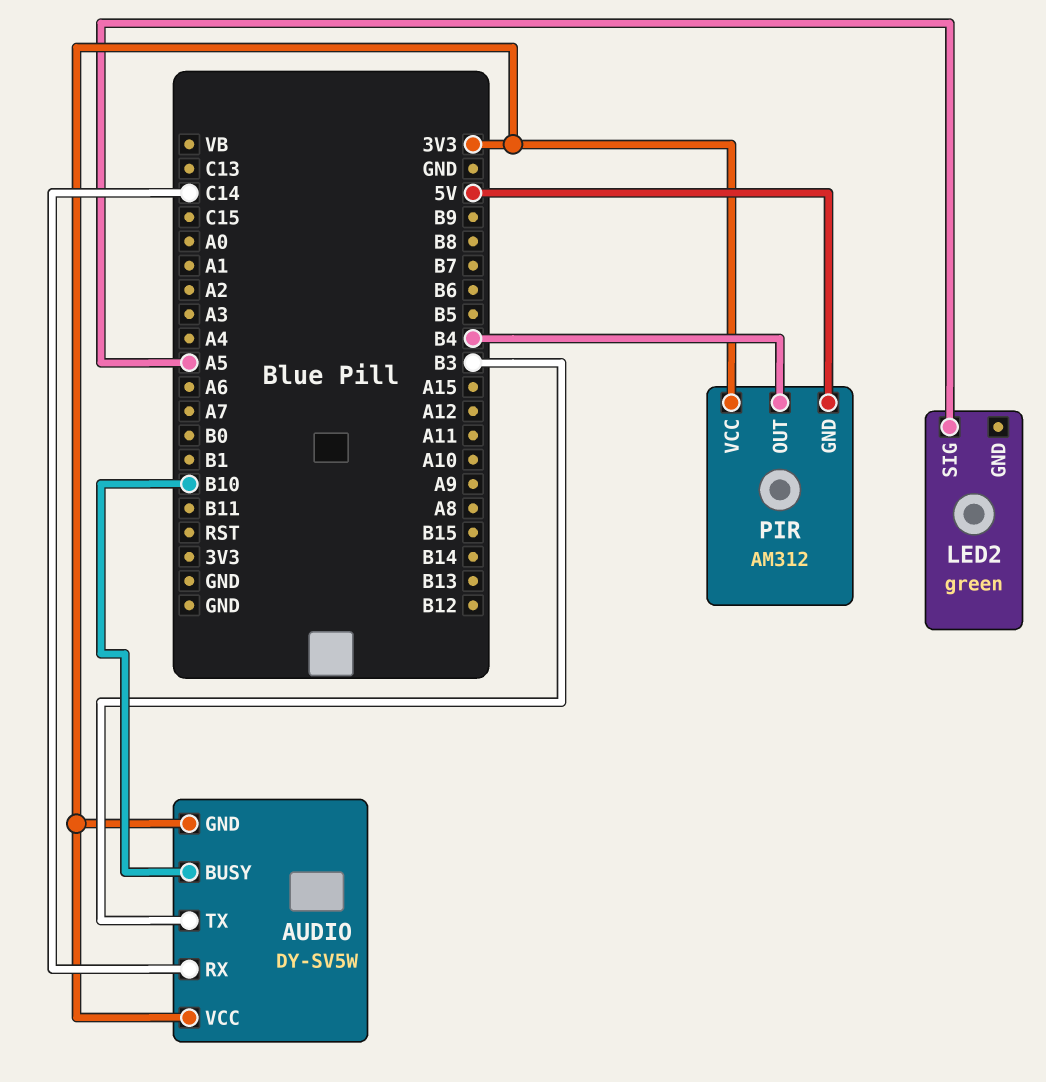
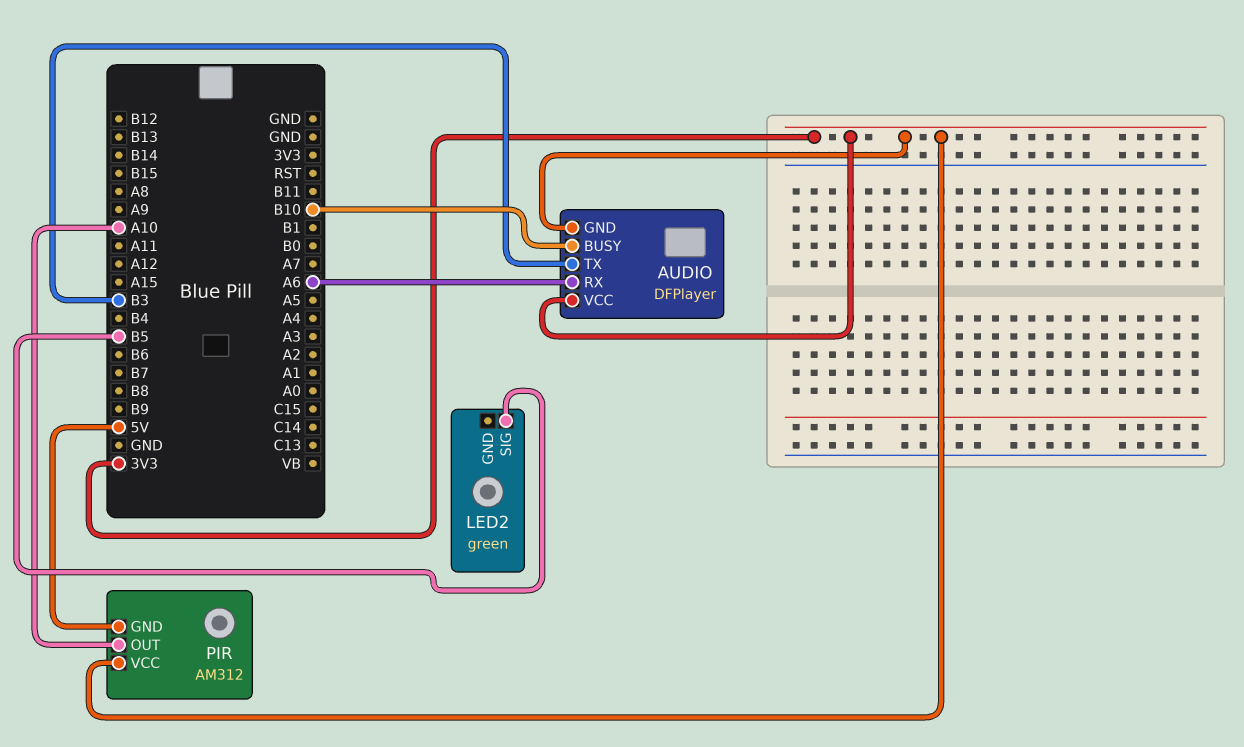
AUDIO: DY-SV5W -> DFPlayer
AUDIO pin RX: C14 -> A6
LED2 pin SIG: A5 -> B5
PIR pin OUT: B4 -> A10

